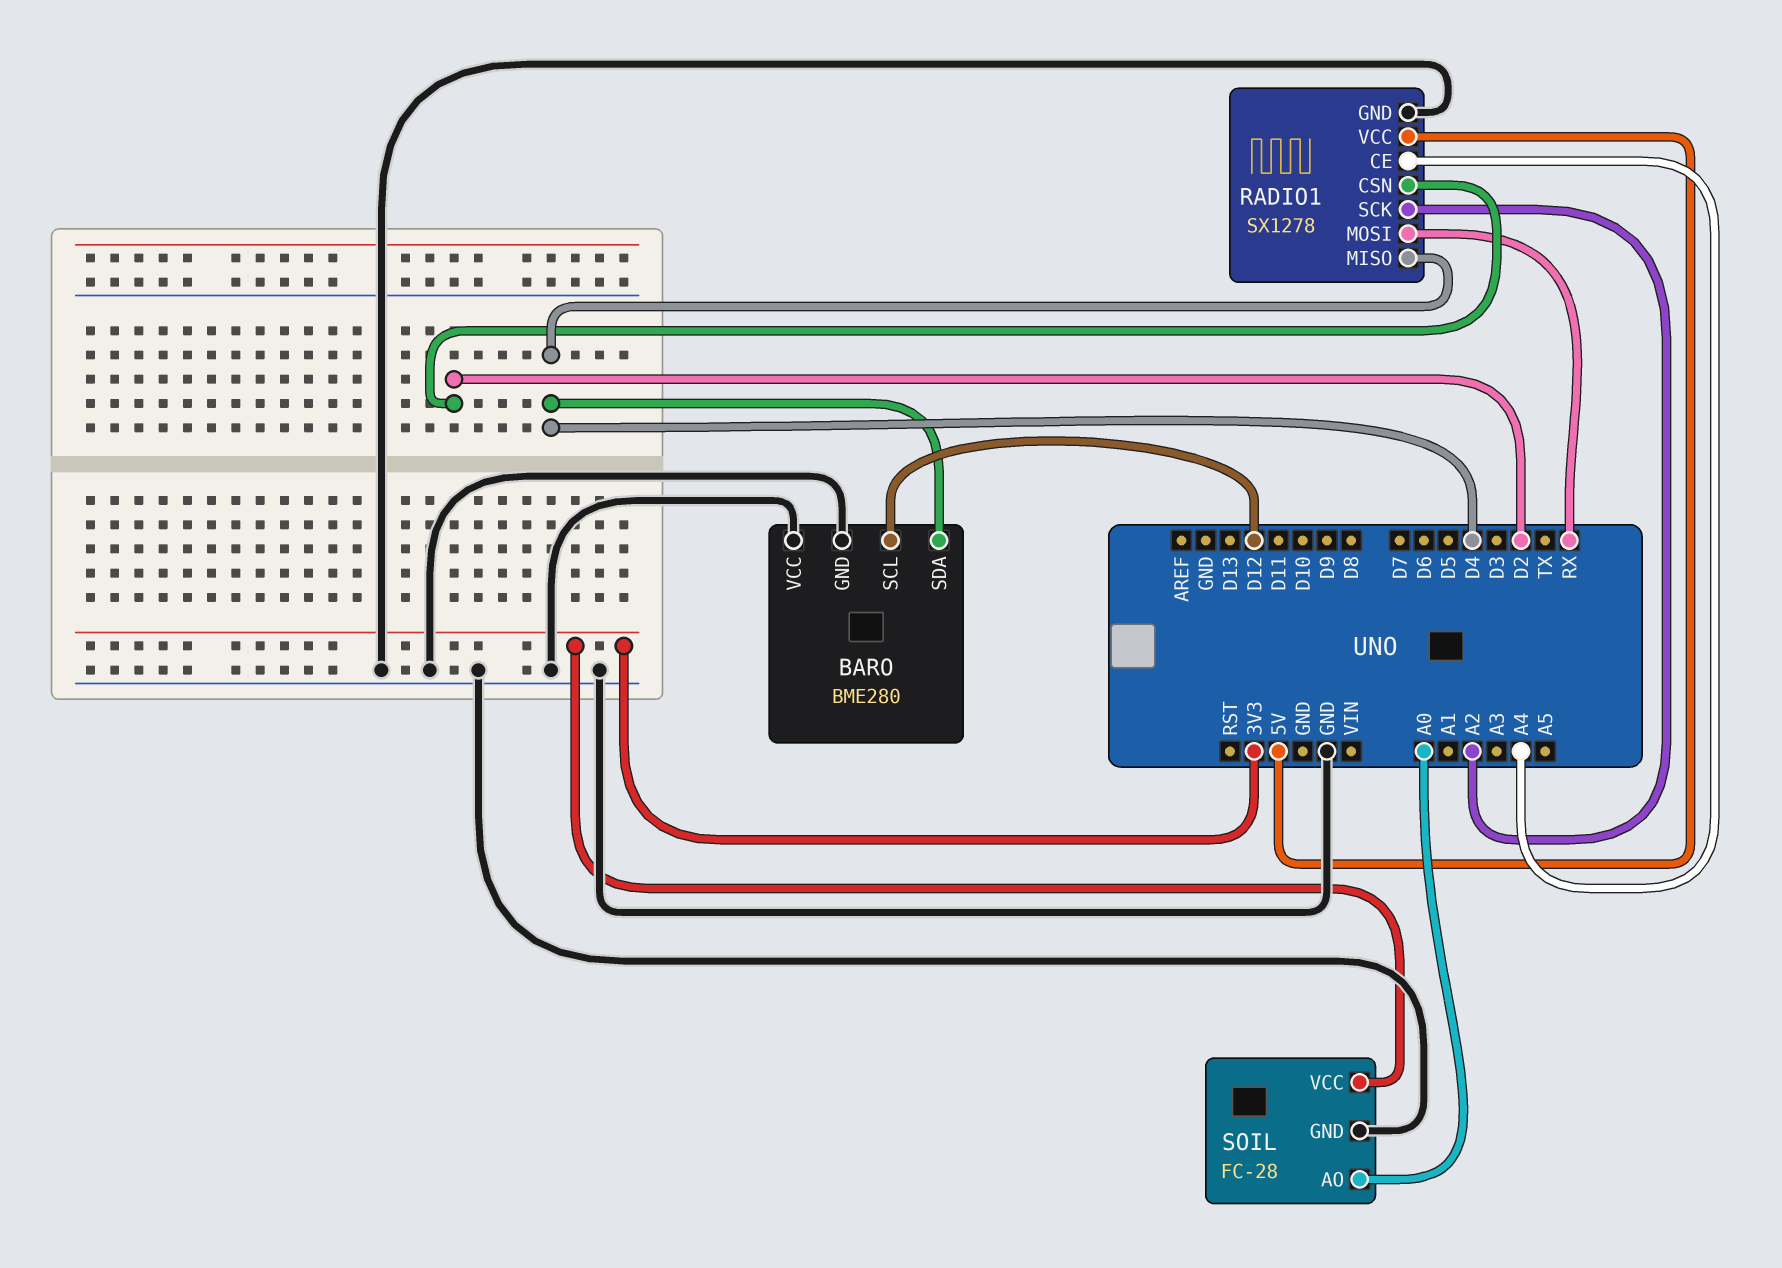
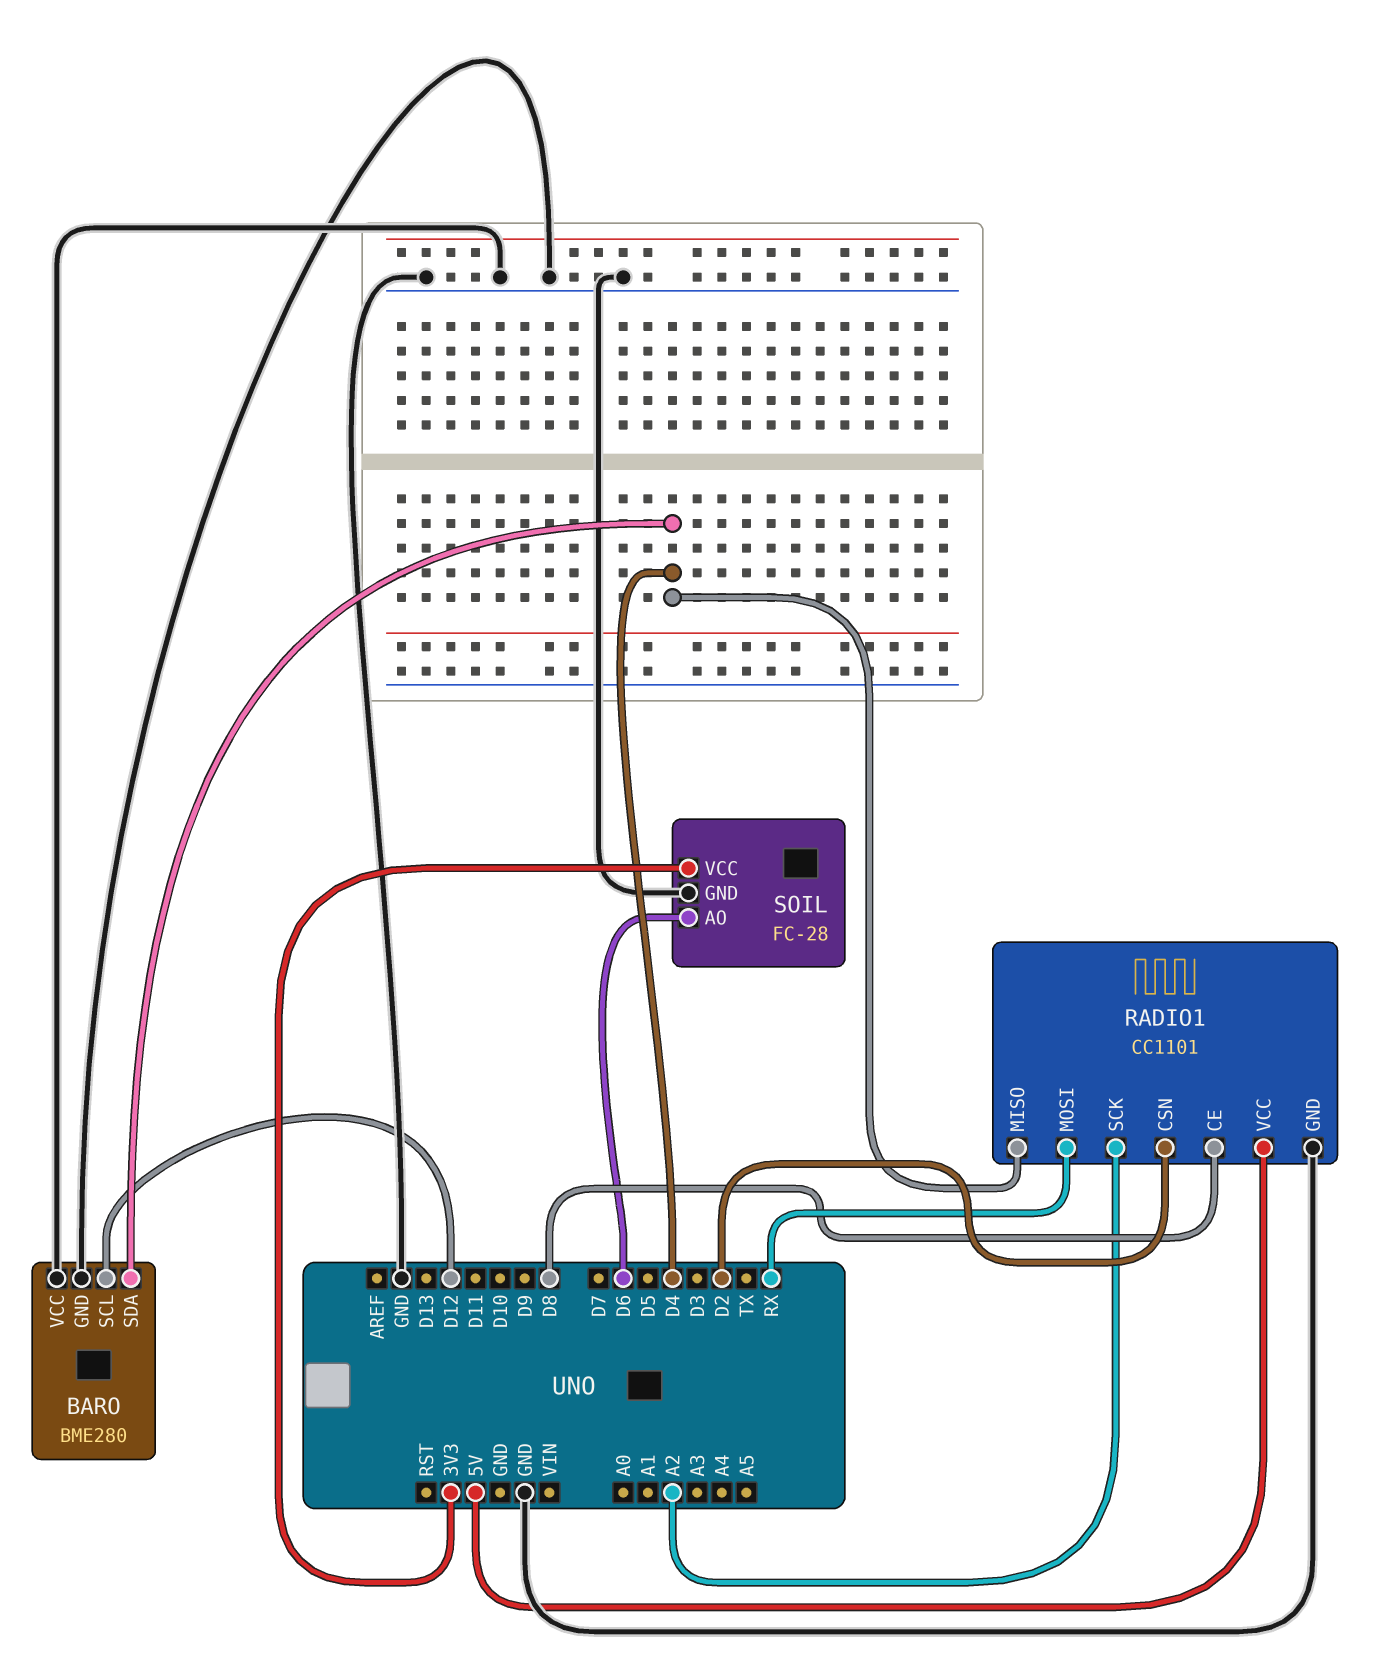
RADIO1: SX1278 -> CC1101
RADIO1 pin CE: A4 -> D8
SOIL pin AO: A0 -> D6

